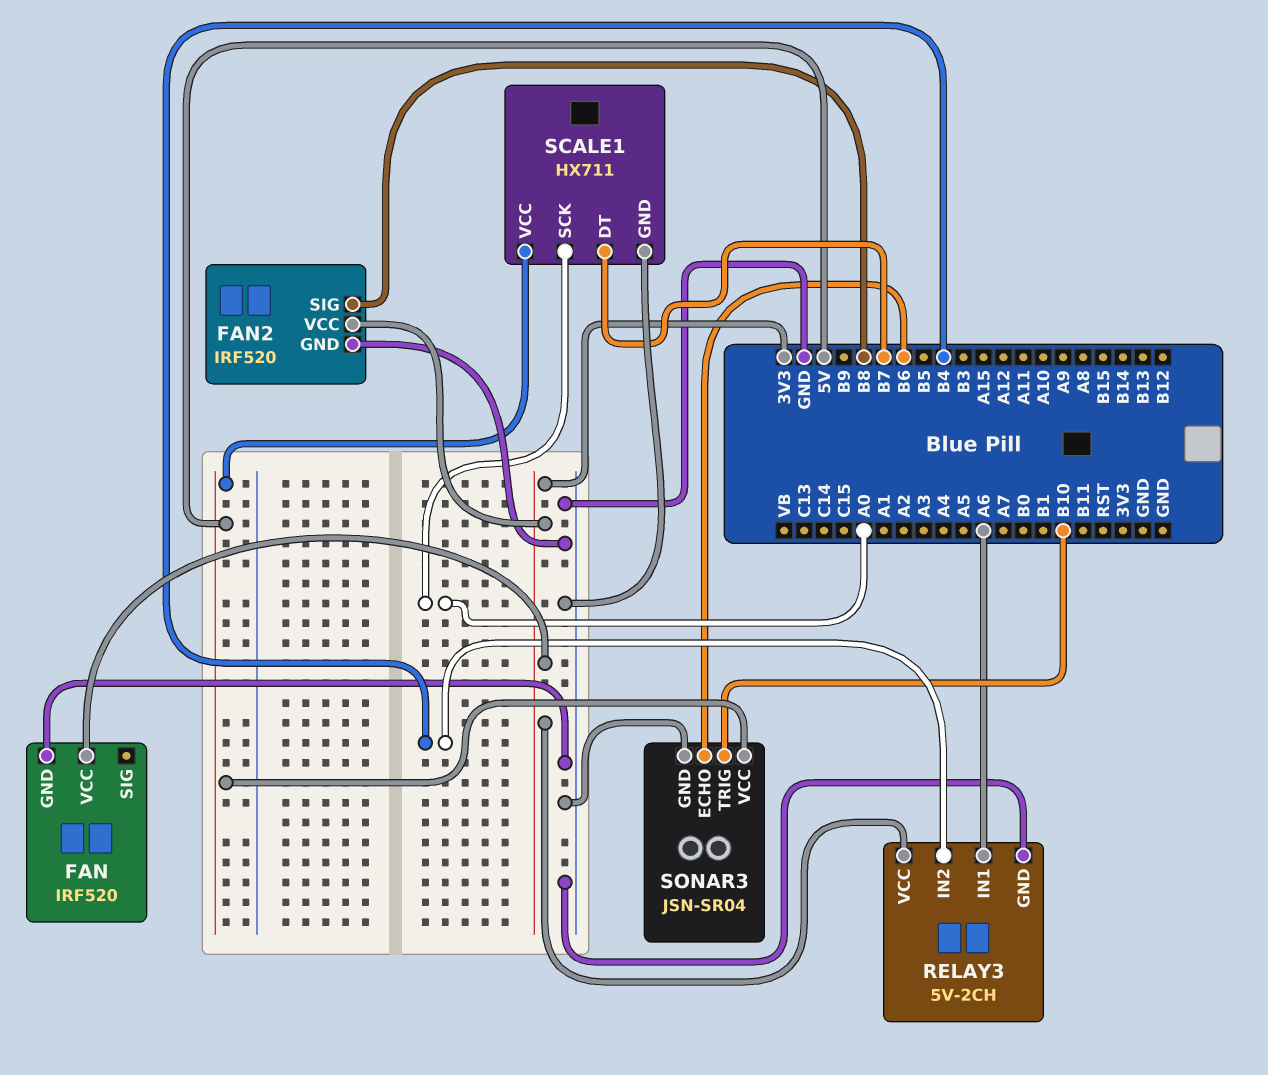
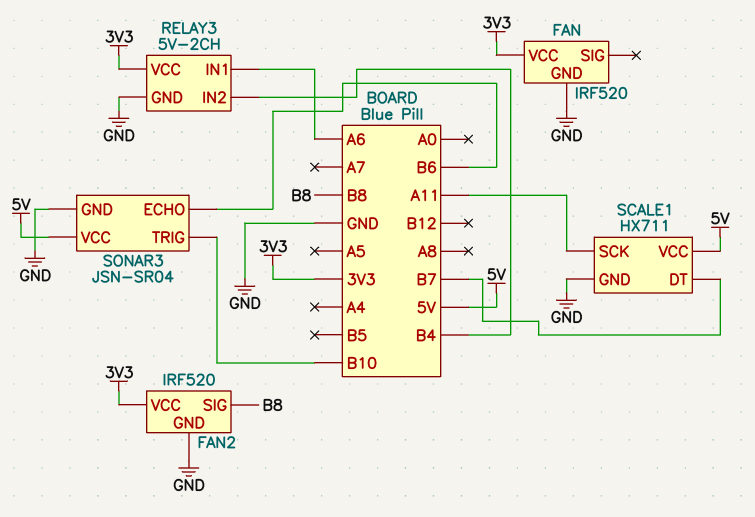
SCALE1 pin SCK: A0 -> A11

